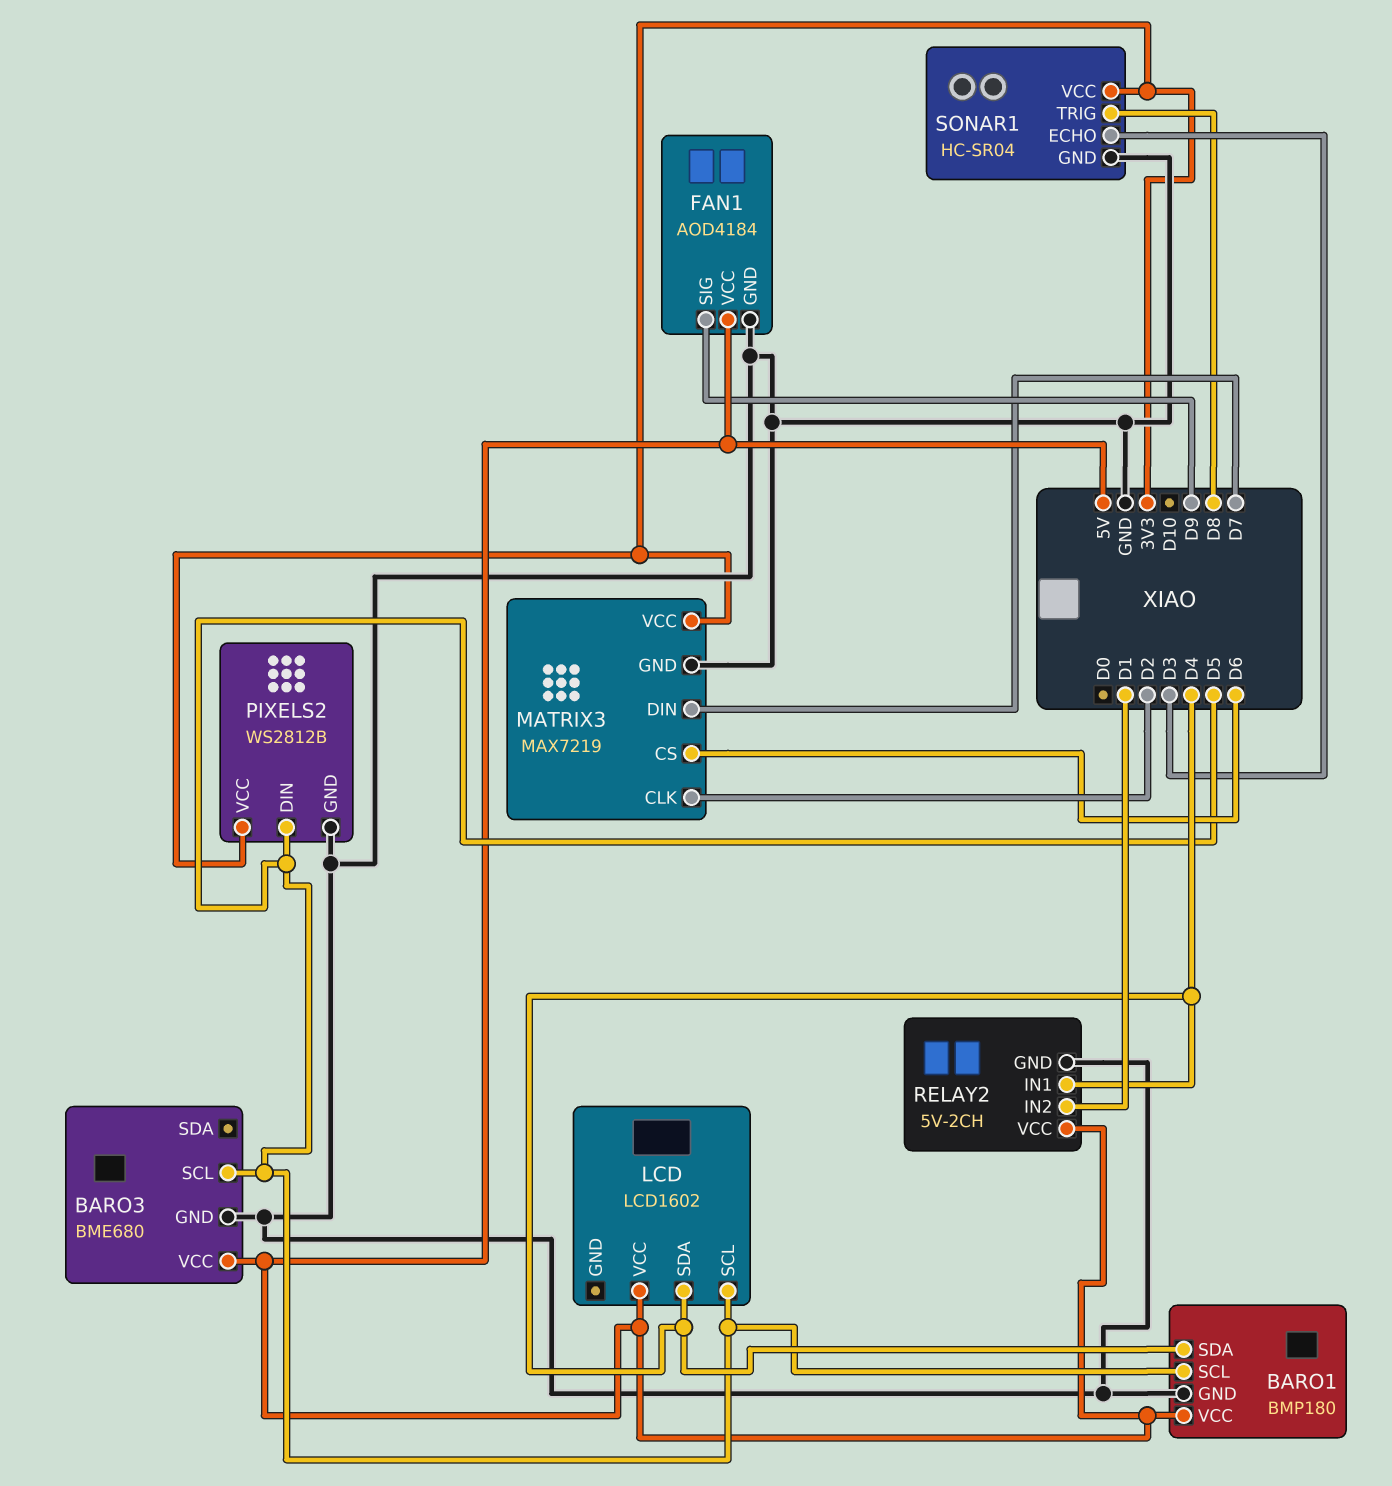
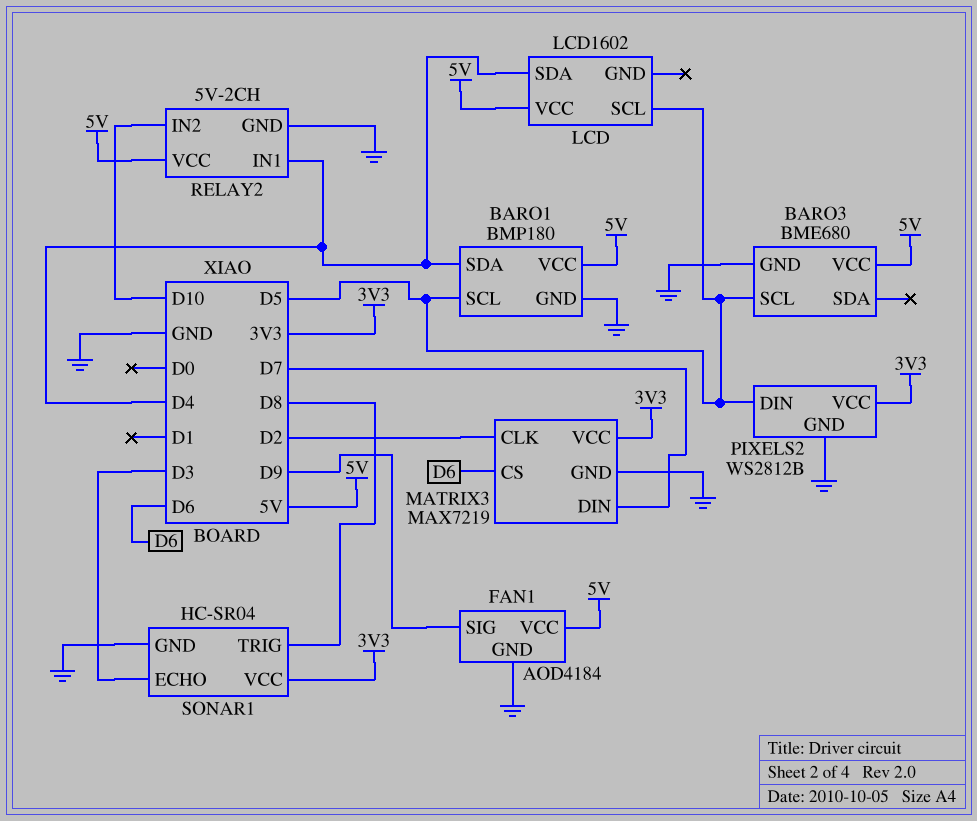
RELAY2 pin IN2: D1 -> D10

